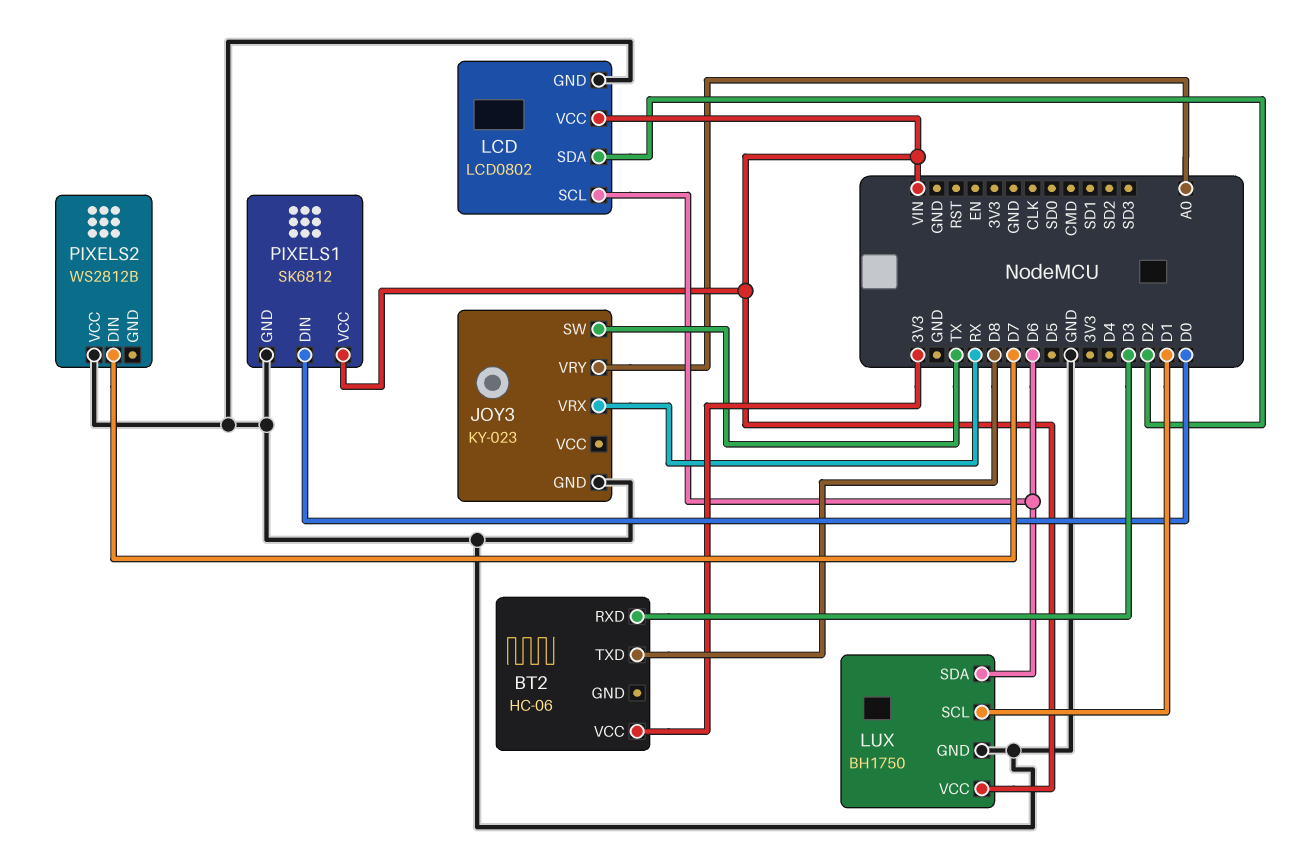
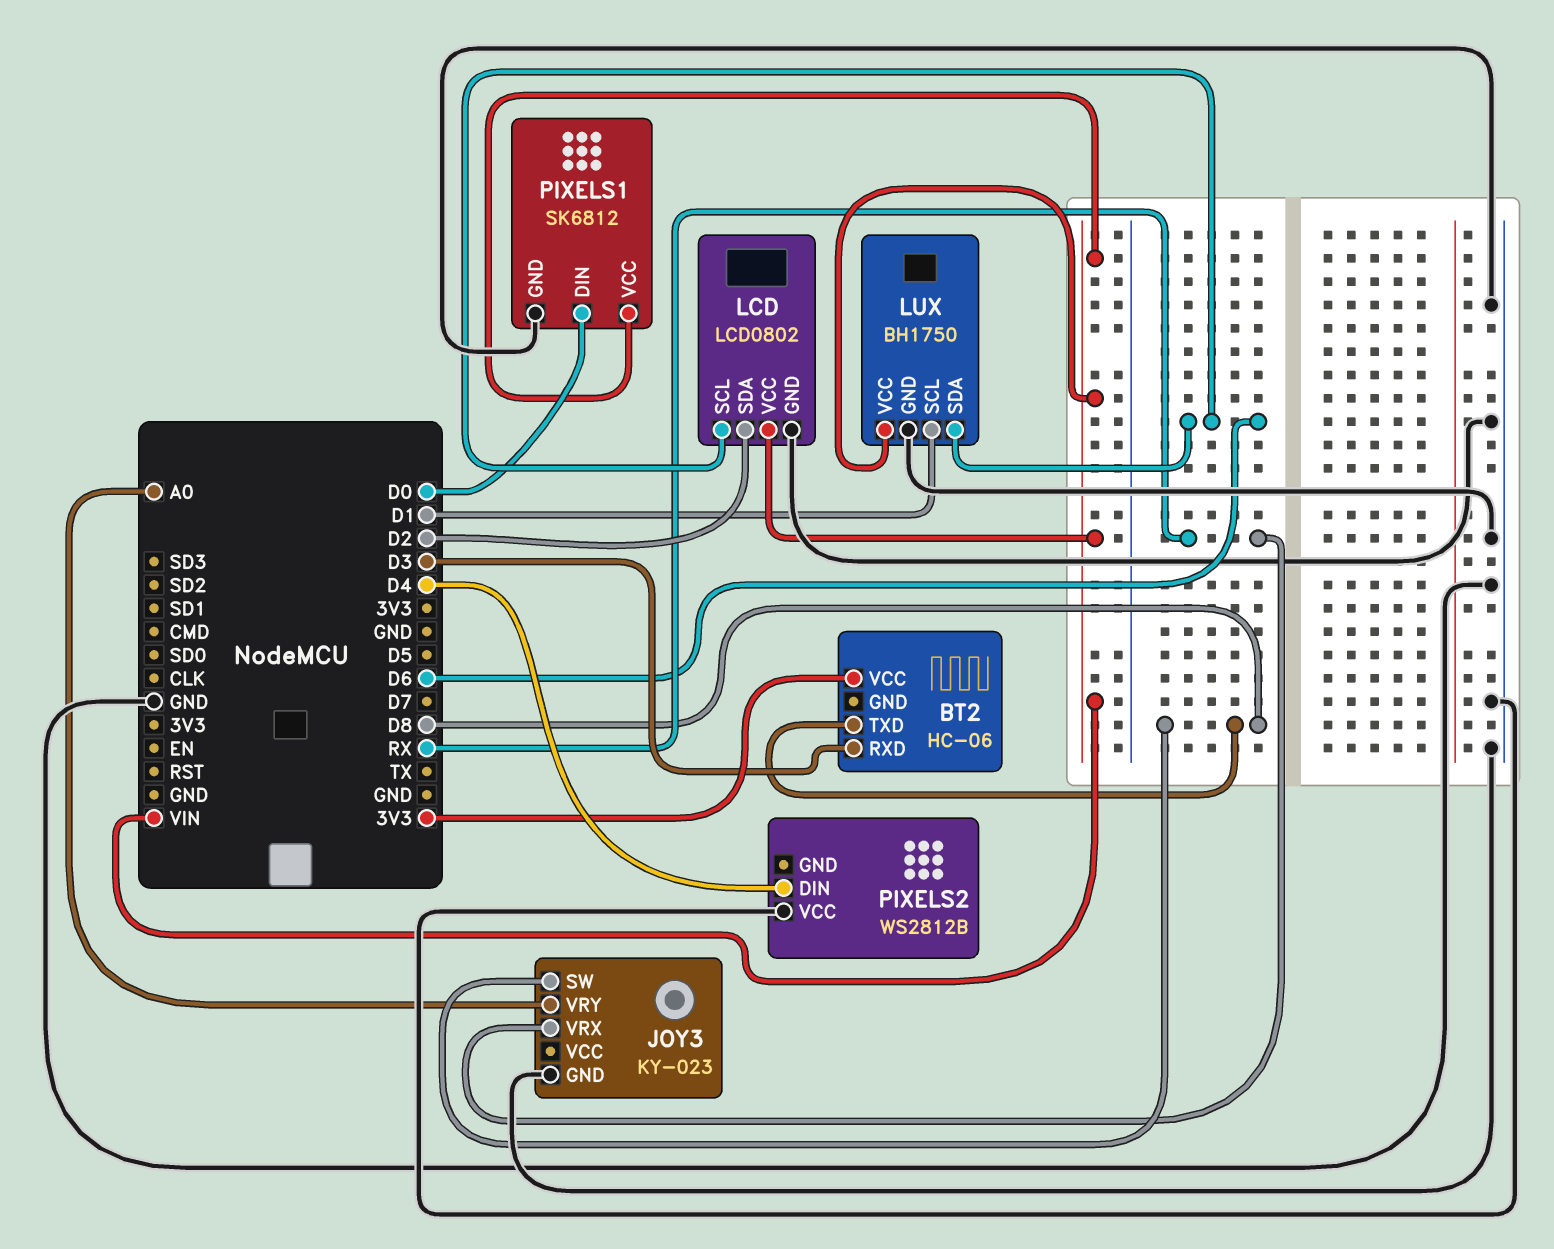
JOY3 pin SW: TX -> D8
PIXELS2 pin DIN: D7 -> D4

